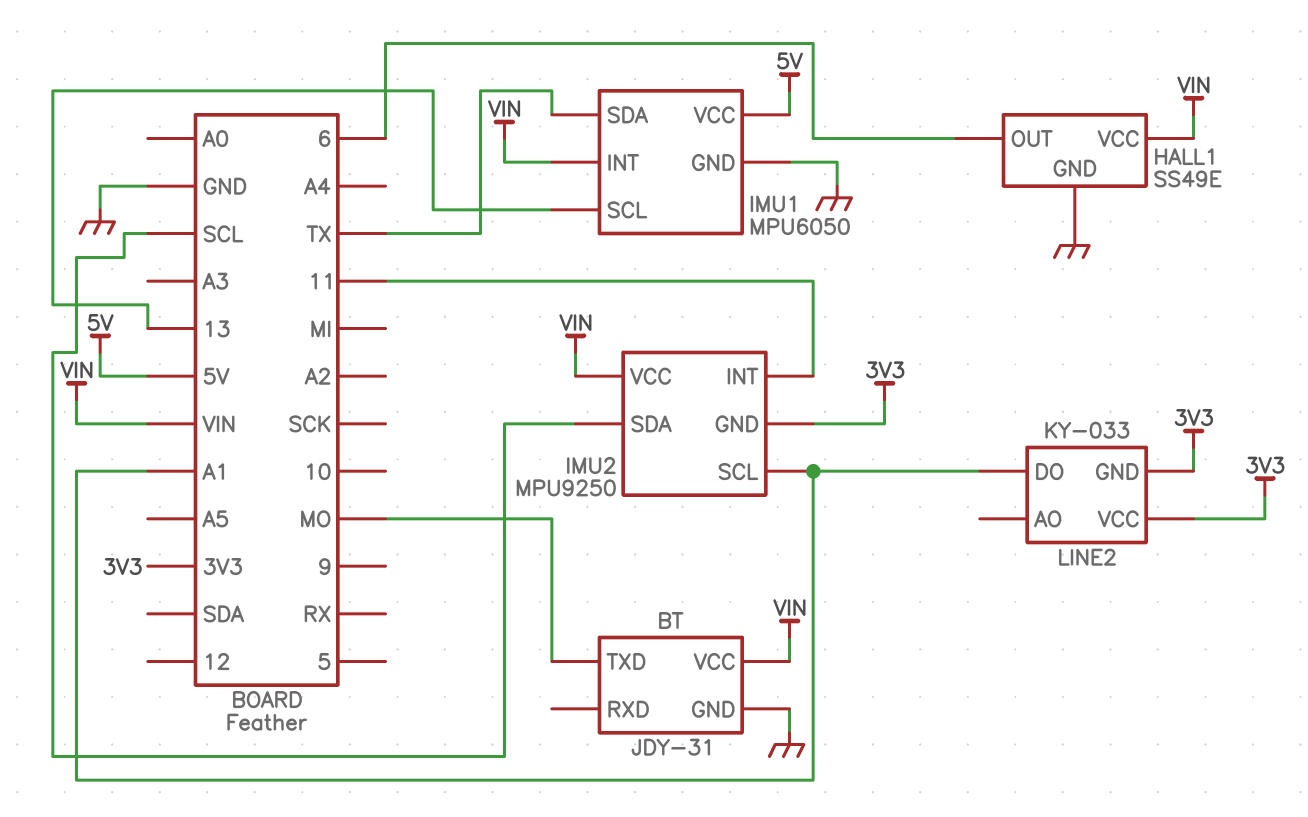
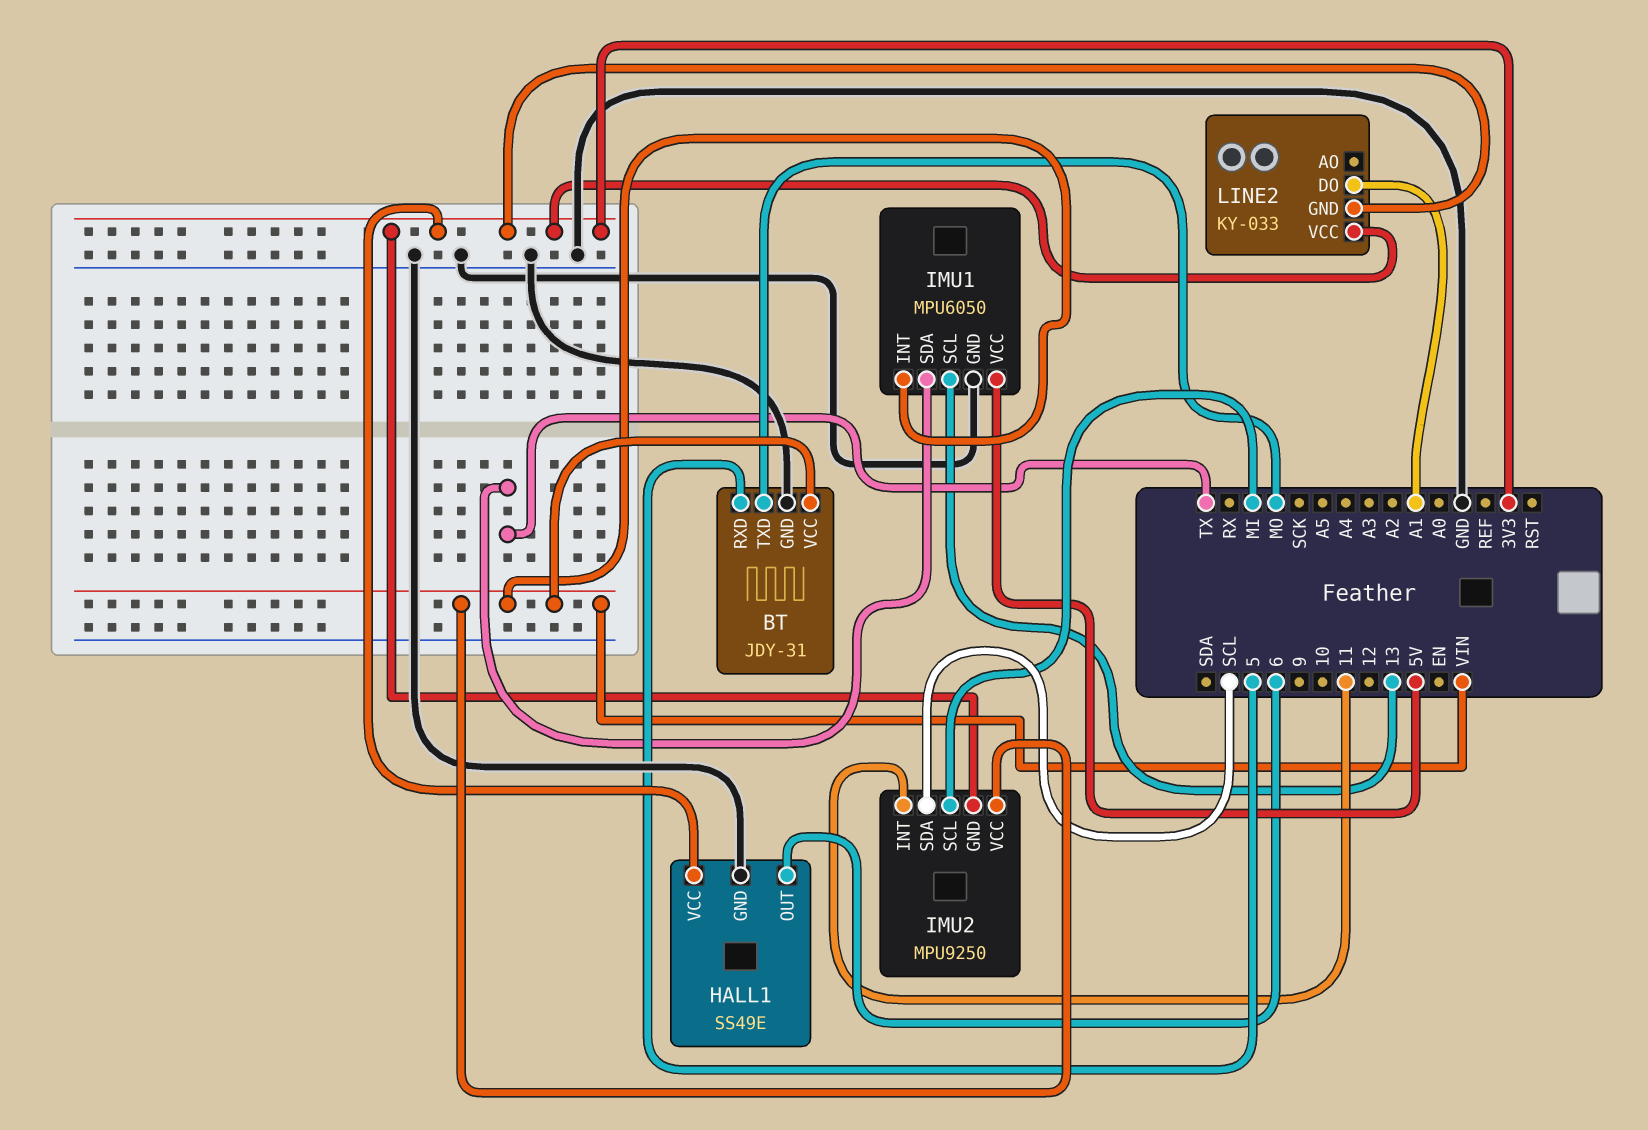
BT pin RXD: none -> 5
HALL1 pin VCC: VIN -> 3V3
IMU2 pin SCL: A1 -> MI

